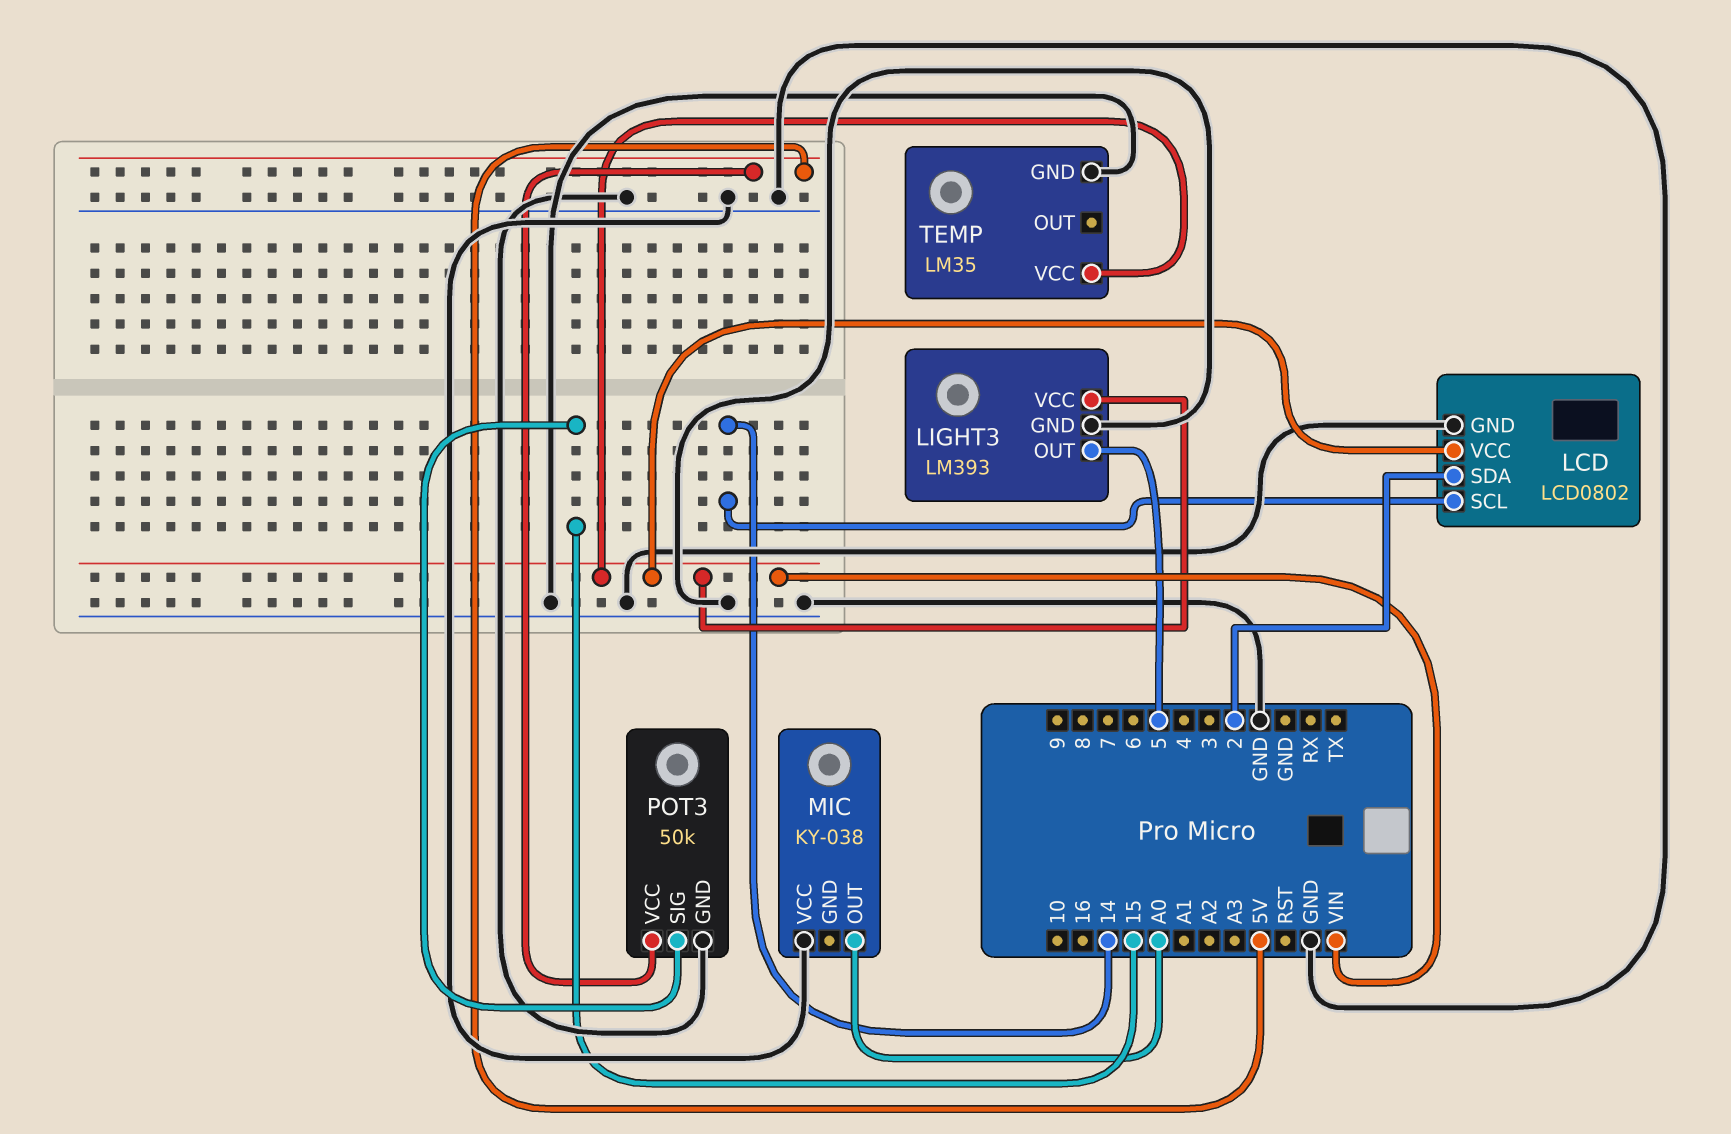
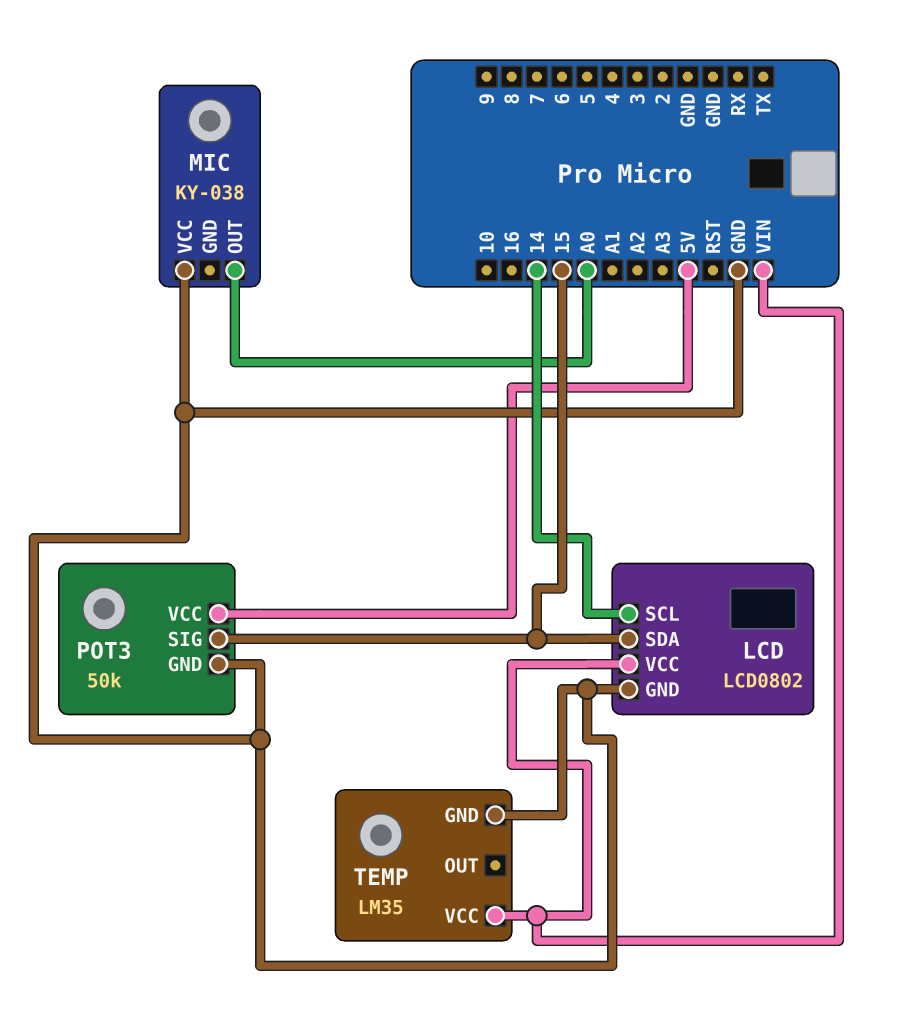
LCD pin SDA: 2 -> 15
LIGHT3: LM393 -> none
LIGHT3 pin GND: GND -> none
LIGHT3 pin OUT: 5 -> none
LIGHT3 pin VCC: VIN -> none

